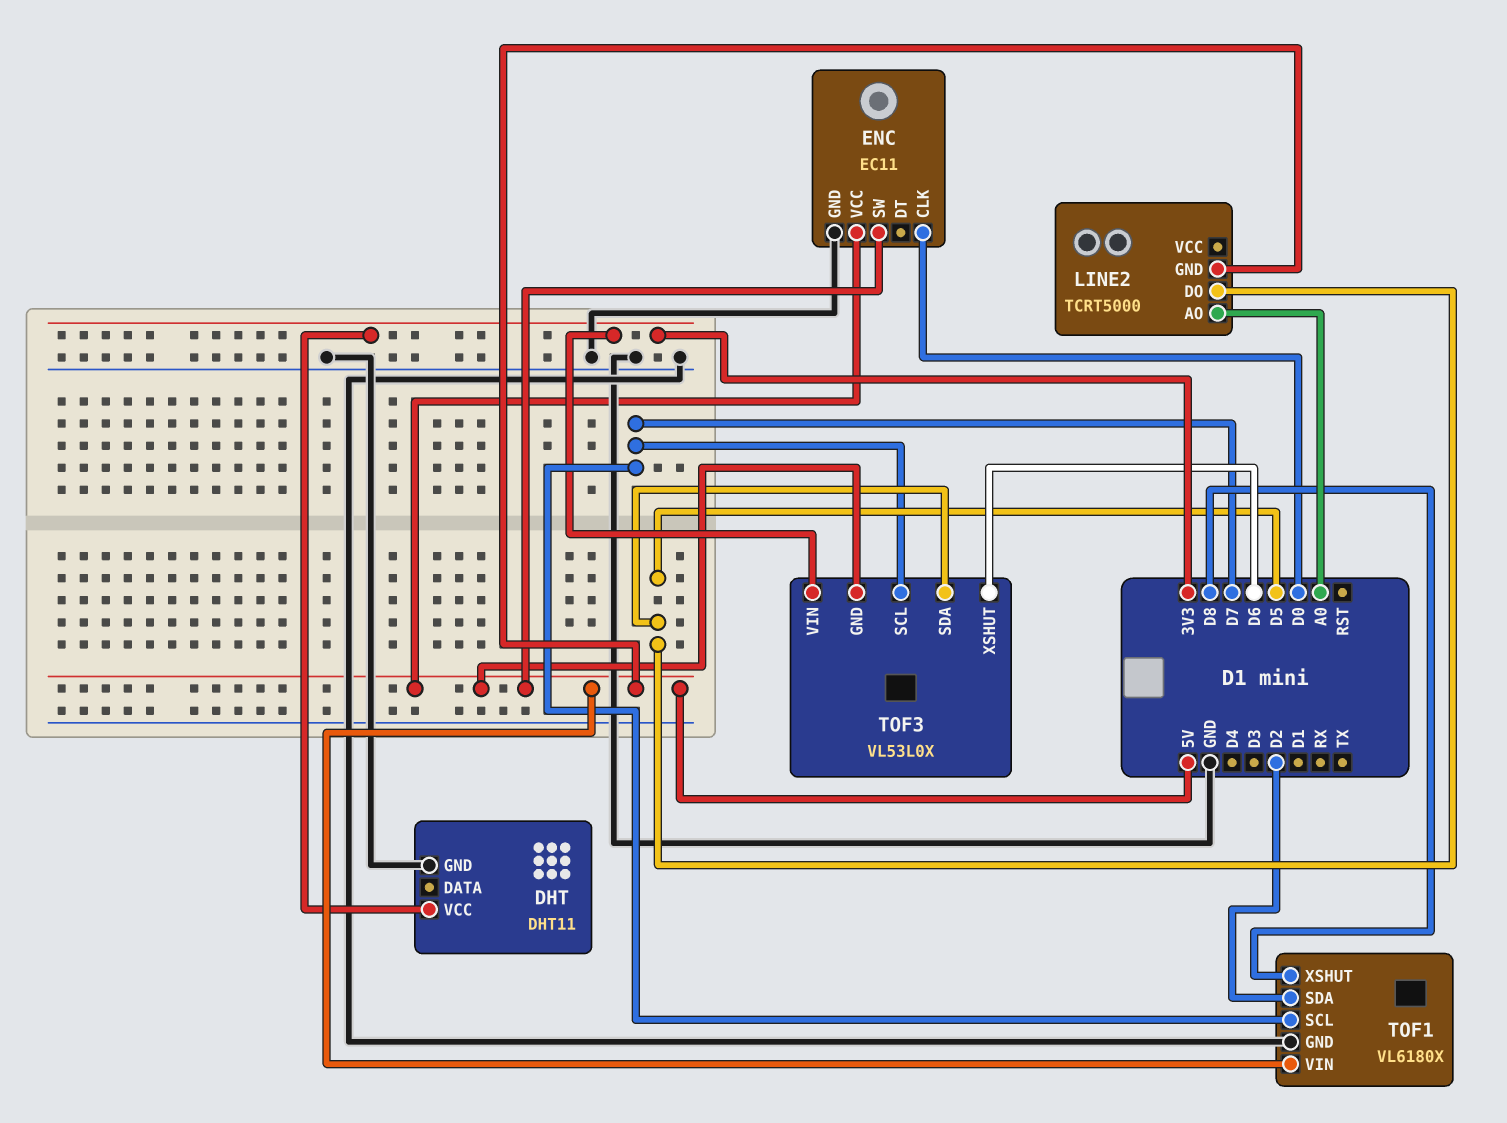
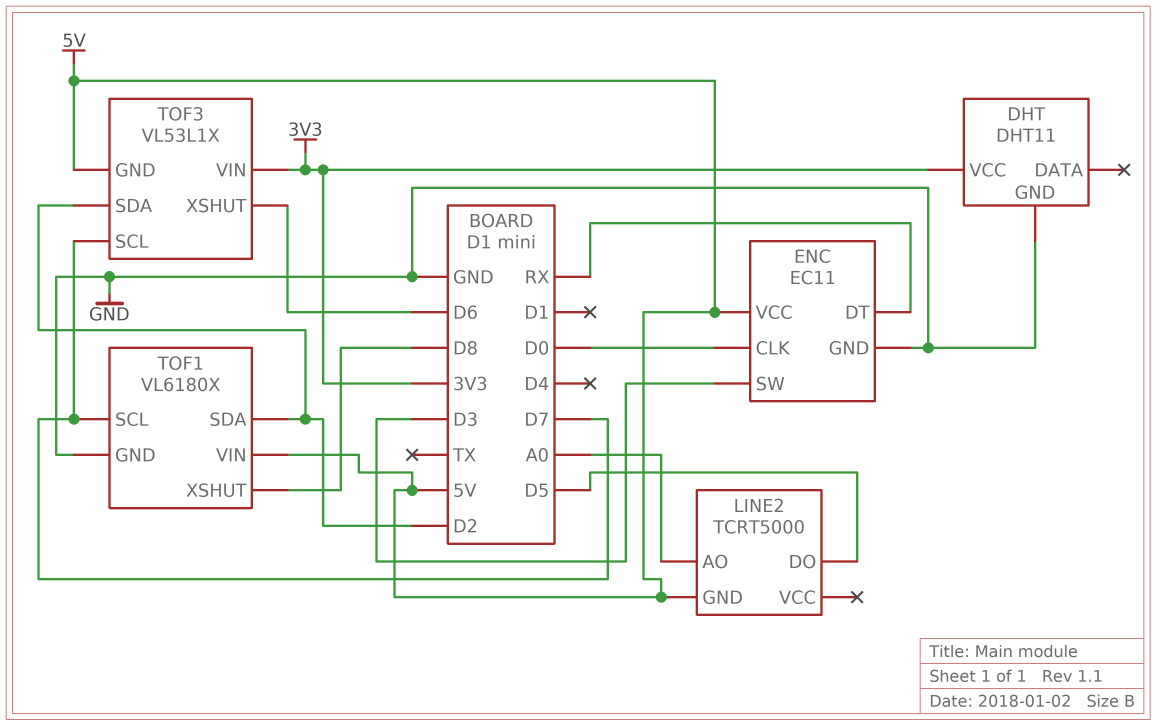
ENC pin DT: none -> RX
ENC pin SW: 5V -> D3
TOF3: VL53L0X -> VL53L1X
TOF3 pin SDA: D5 -> D2

